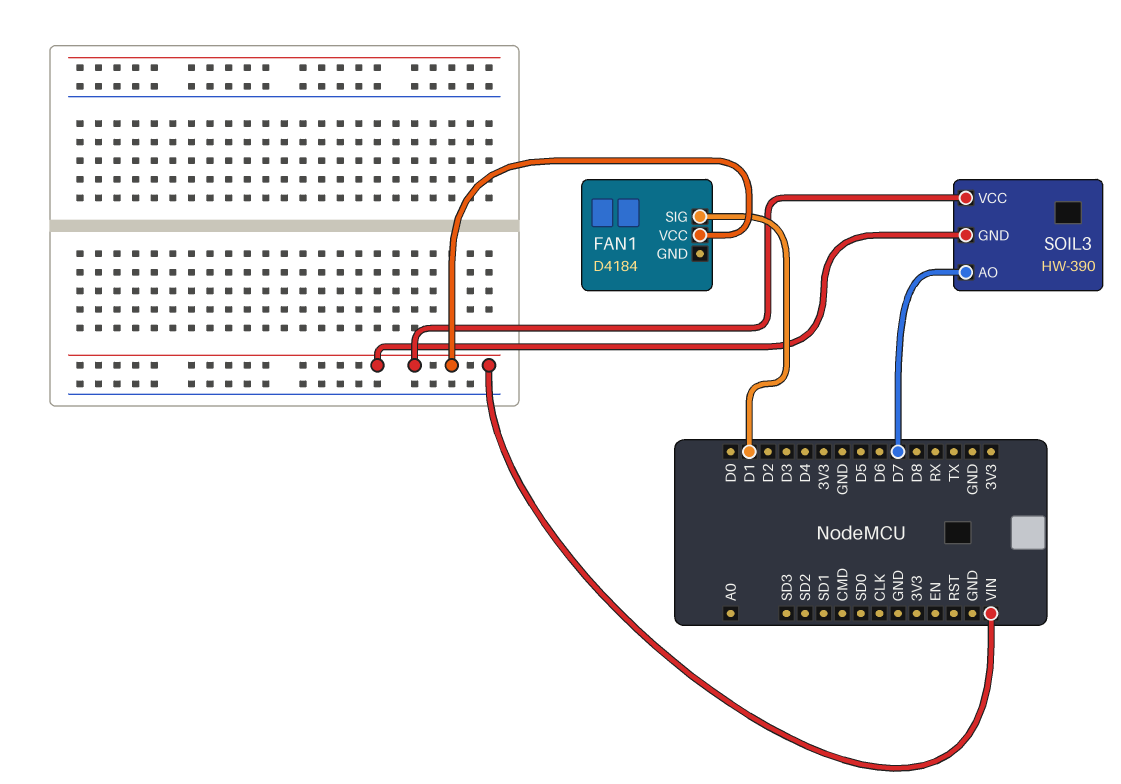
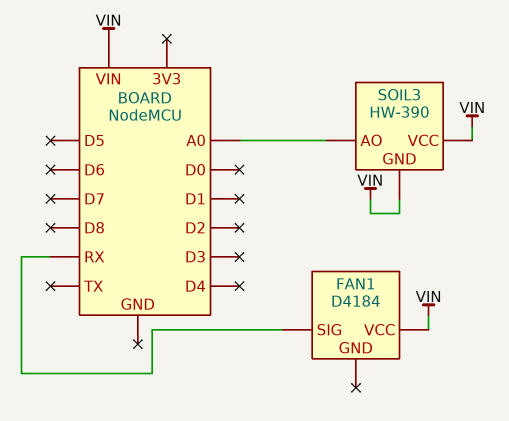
FAN1 pin SIG: D1 -> RX
SOIL3 pin AO: D7 -> A0

